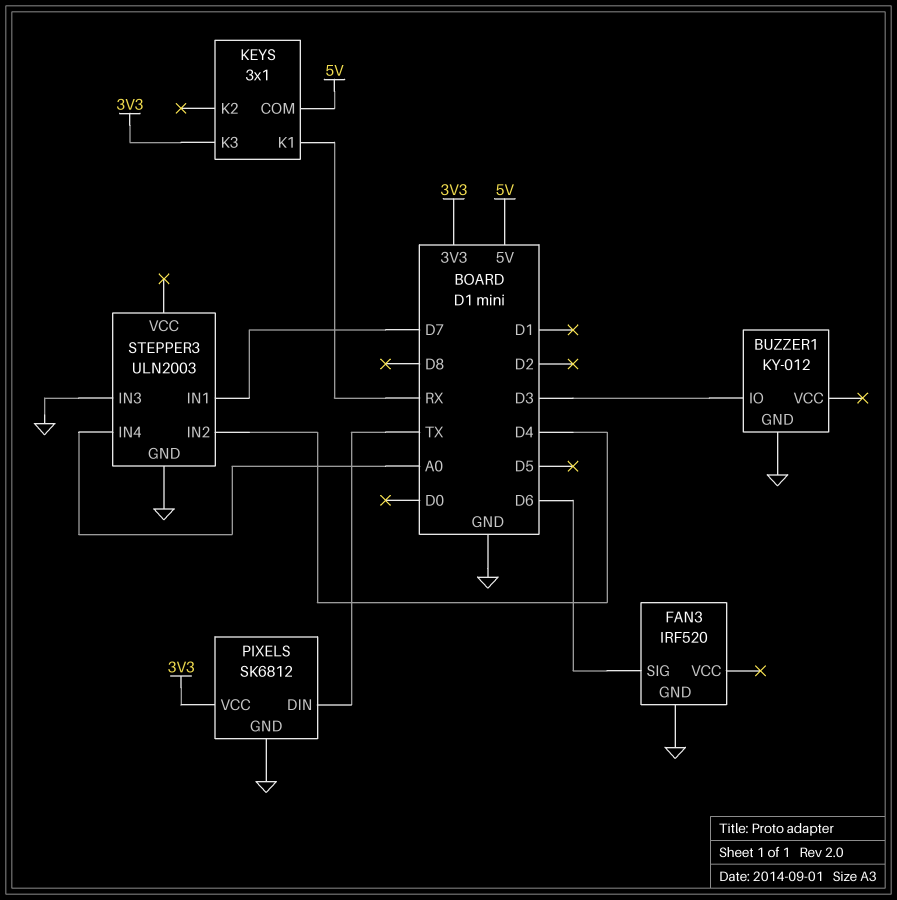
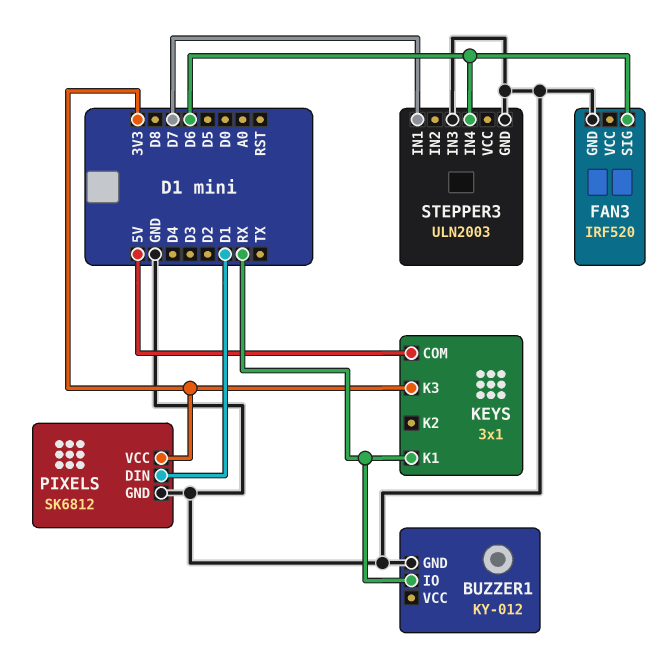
BUZZER1 pin IO: D3 -> RX
PIXELS pin DIN: TX -> D1
STEPPER3 pin IN2: D4 -> none
STEPPER3 pin IN4: A0 -> D6

